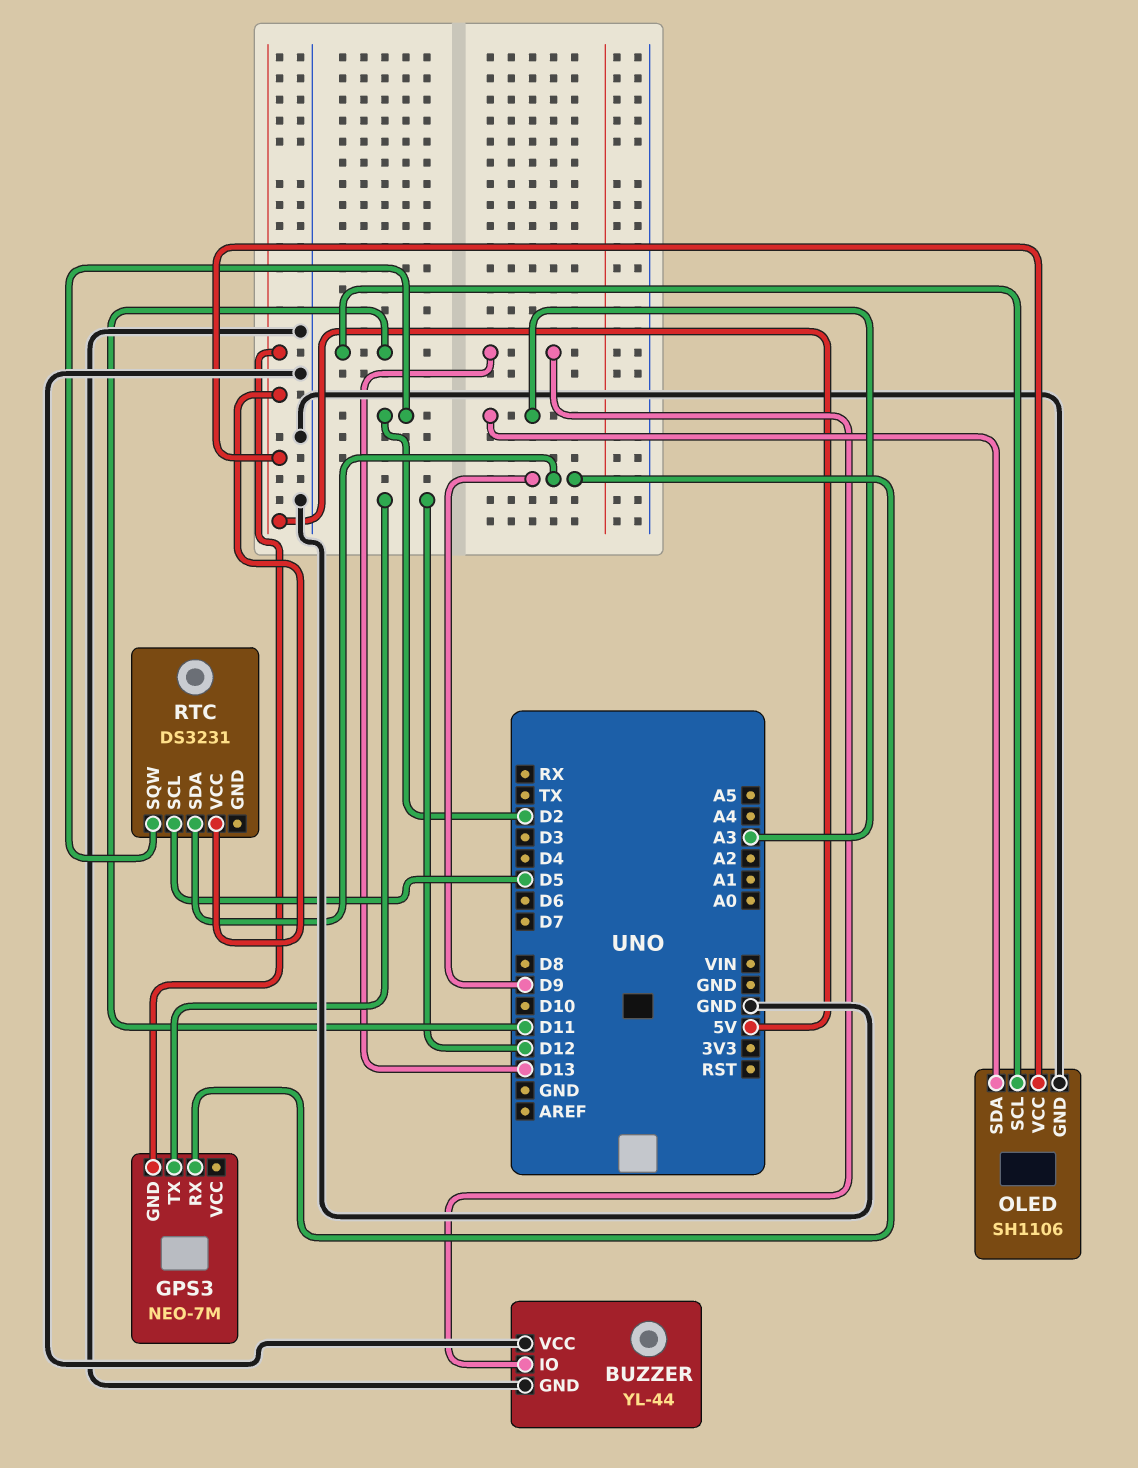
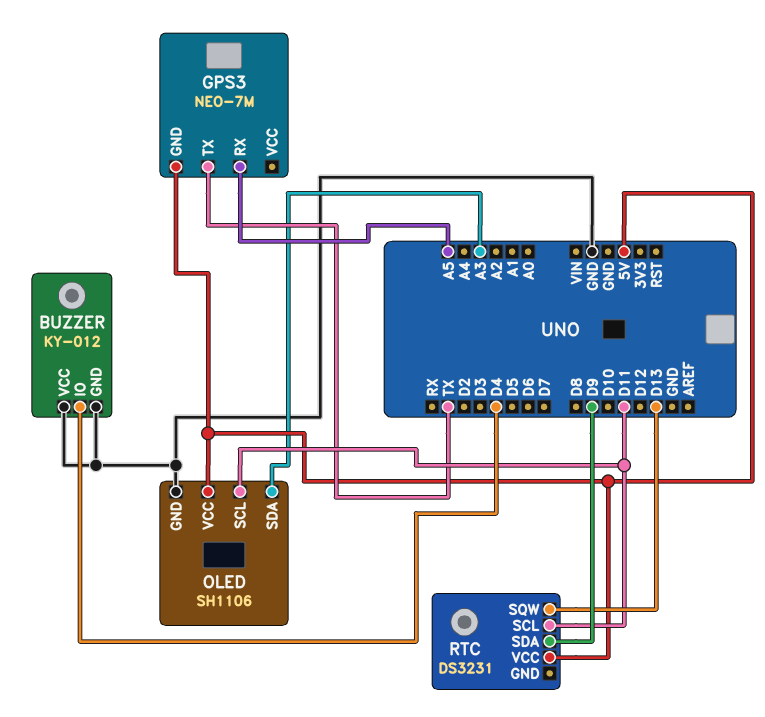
BUZZER: YL-44 -> KY-012
BUZZER pin IO: D13 -> D4
GPS3 pin RX: D9 -> A5
GPS3 pin TX: D12 -> TX
RTC pin SCL: D5 -> D11
RTC pin SQW: D2 -> D13

